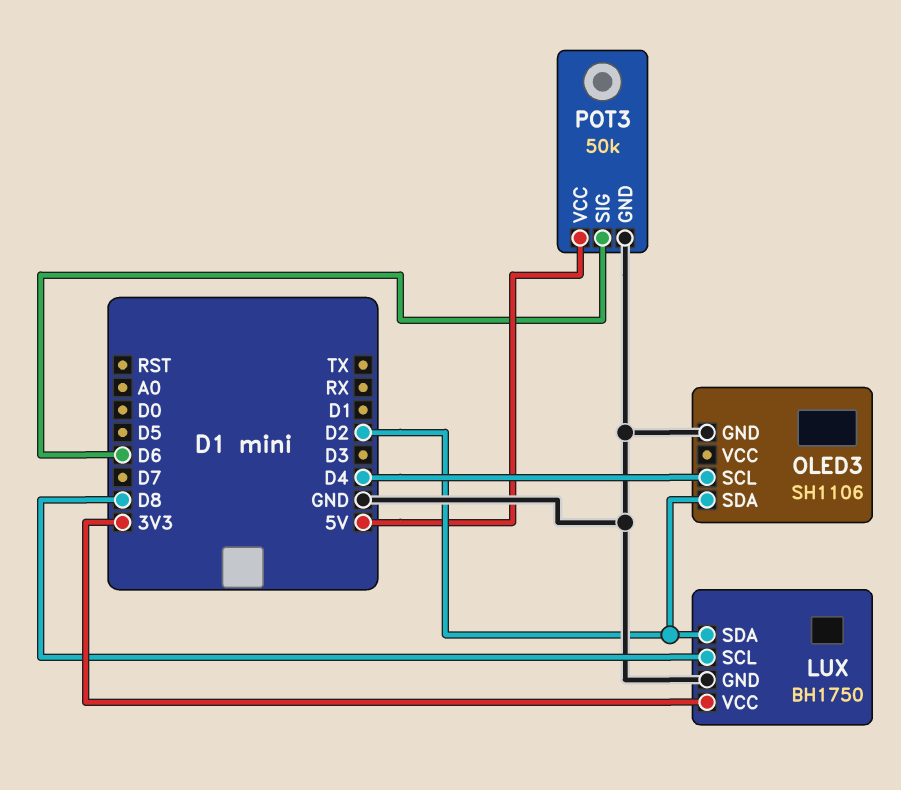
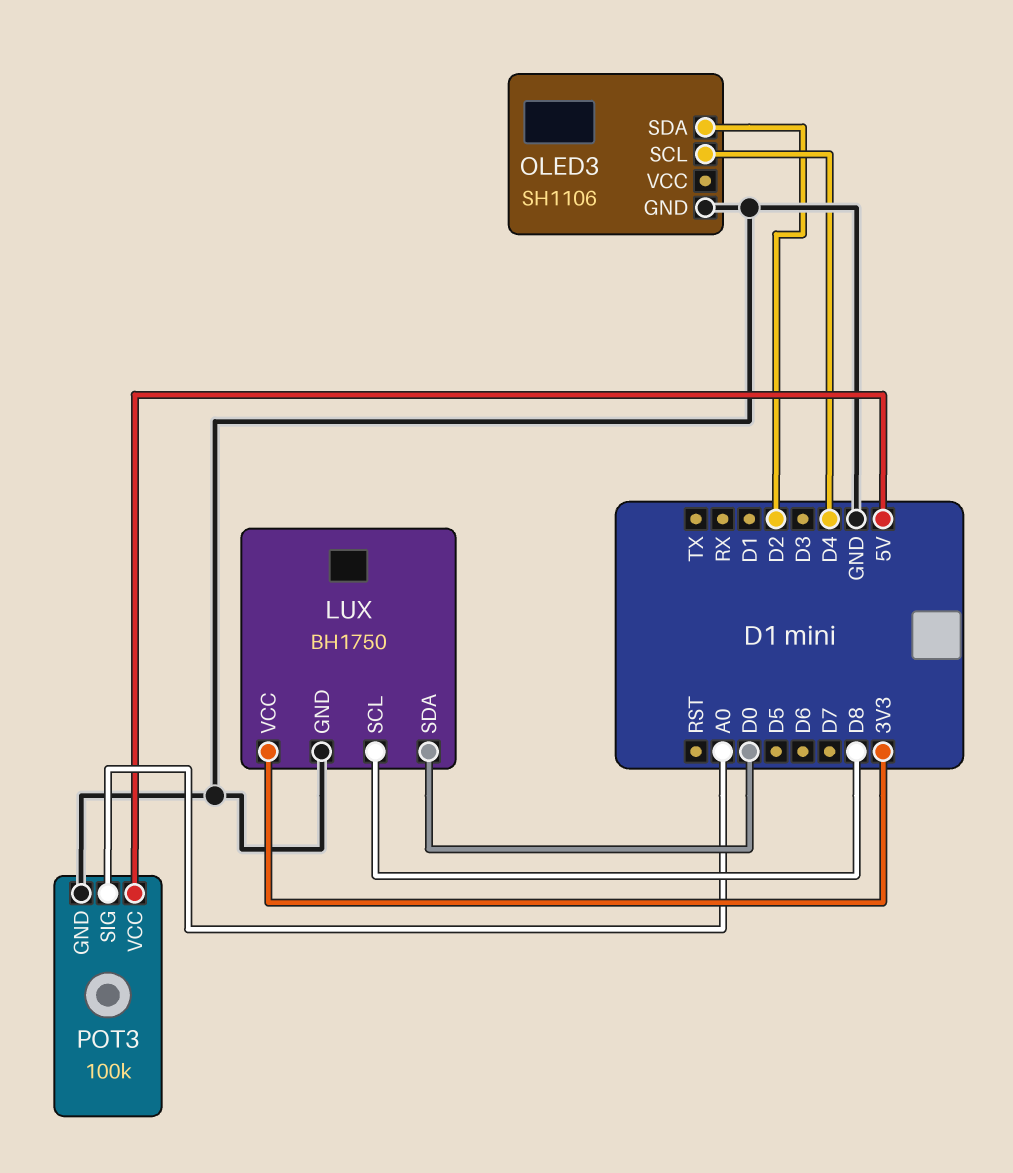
LUX pin SDA: D2 -> D0
POT3: 50k -> 100k
POT3 pin SIG: D6 -> A0

